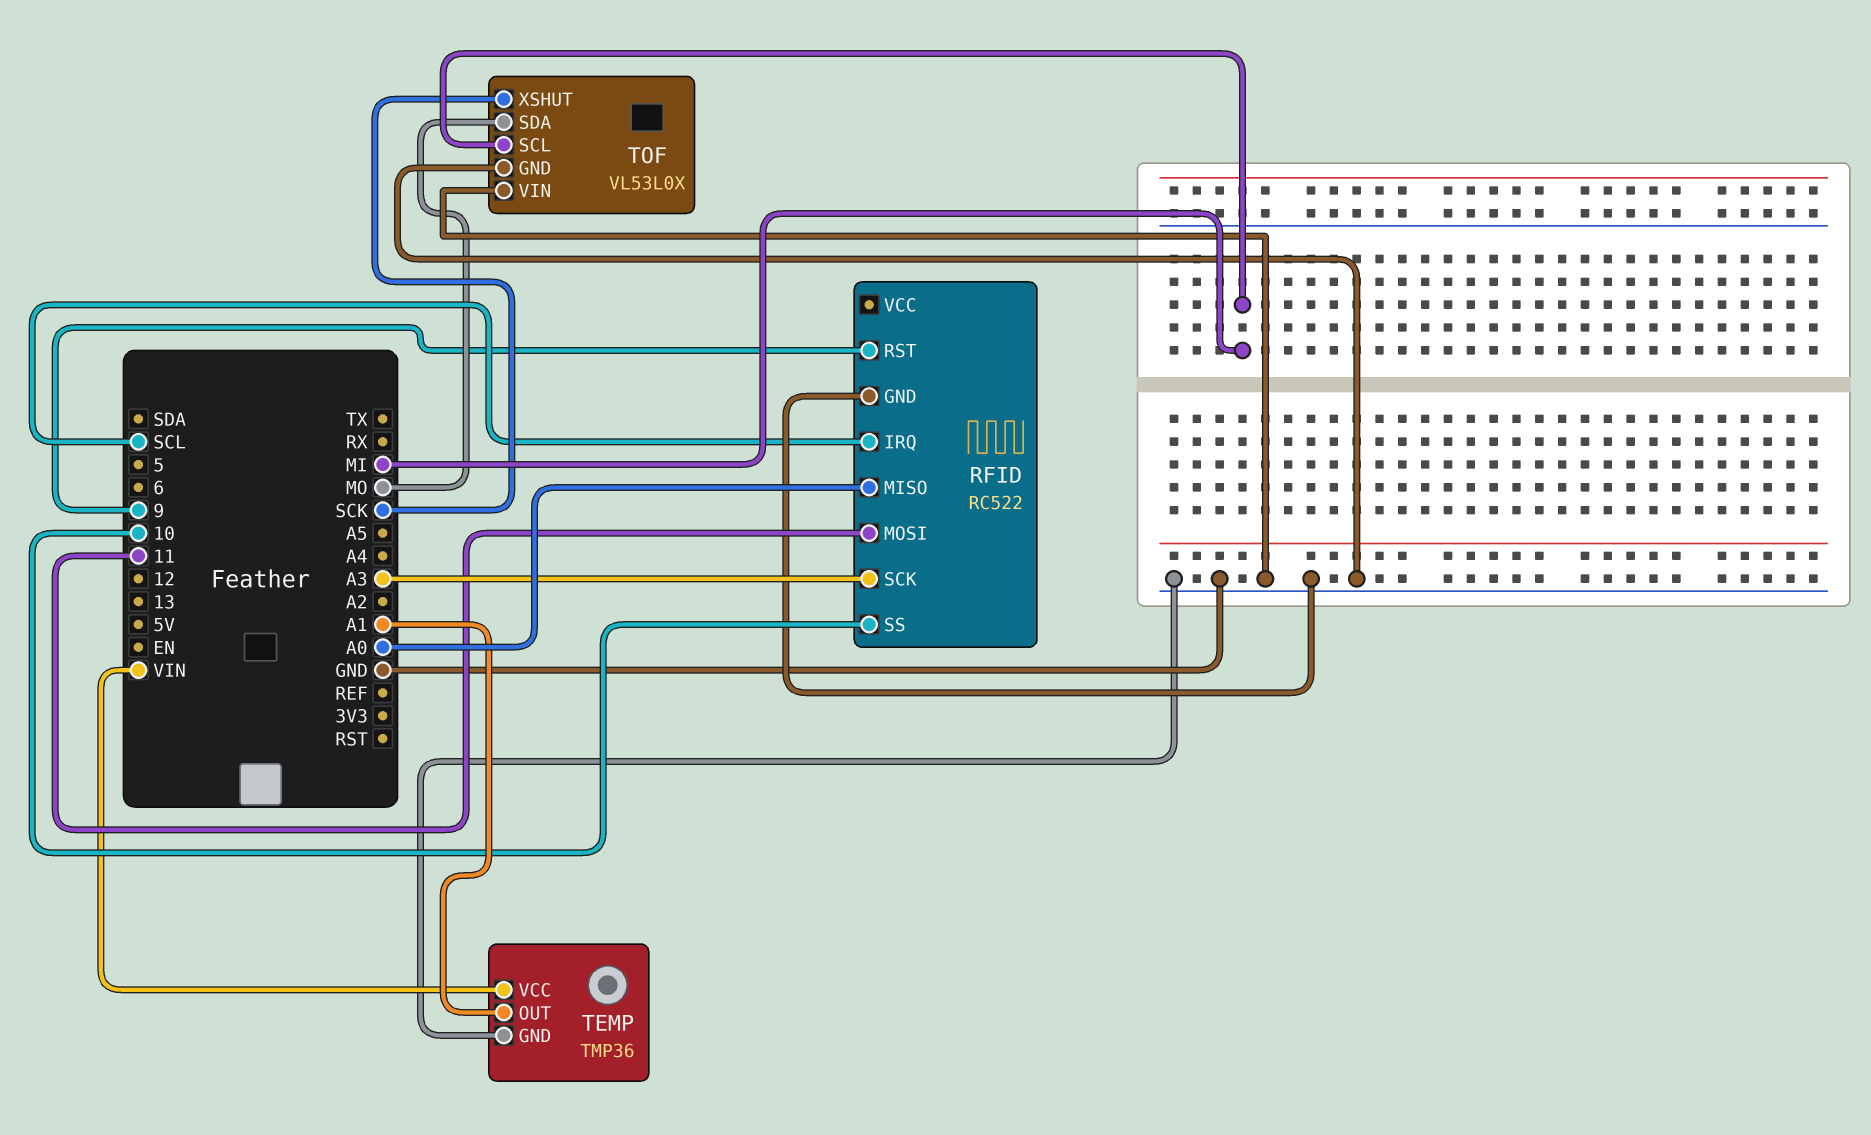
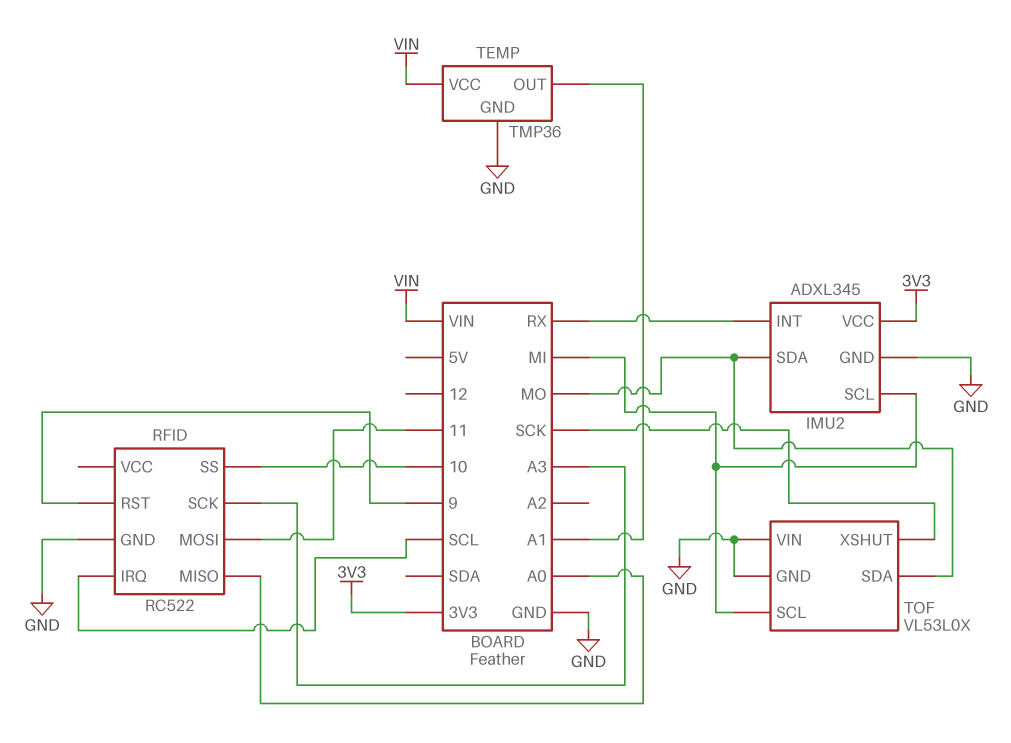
IMU2: none -> ADXL345
IMU2 pin GND: none -> GND
IMU2 pin INT: none -> RX
IMU2 pin SCL: none -> MI
IMU2 pin SDA: none -> MO
IMU2 pin VCC: none -> 3V3

